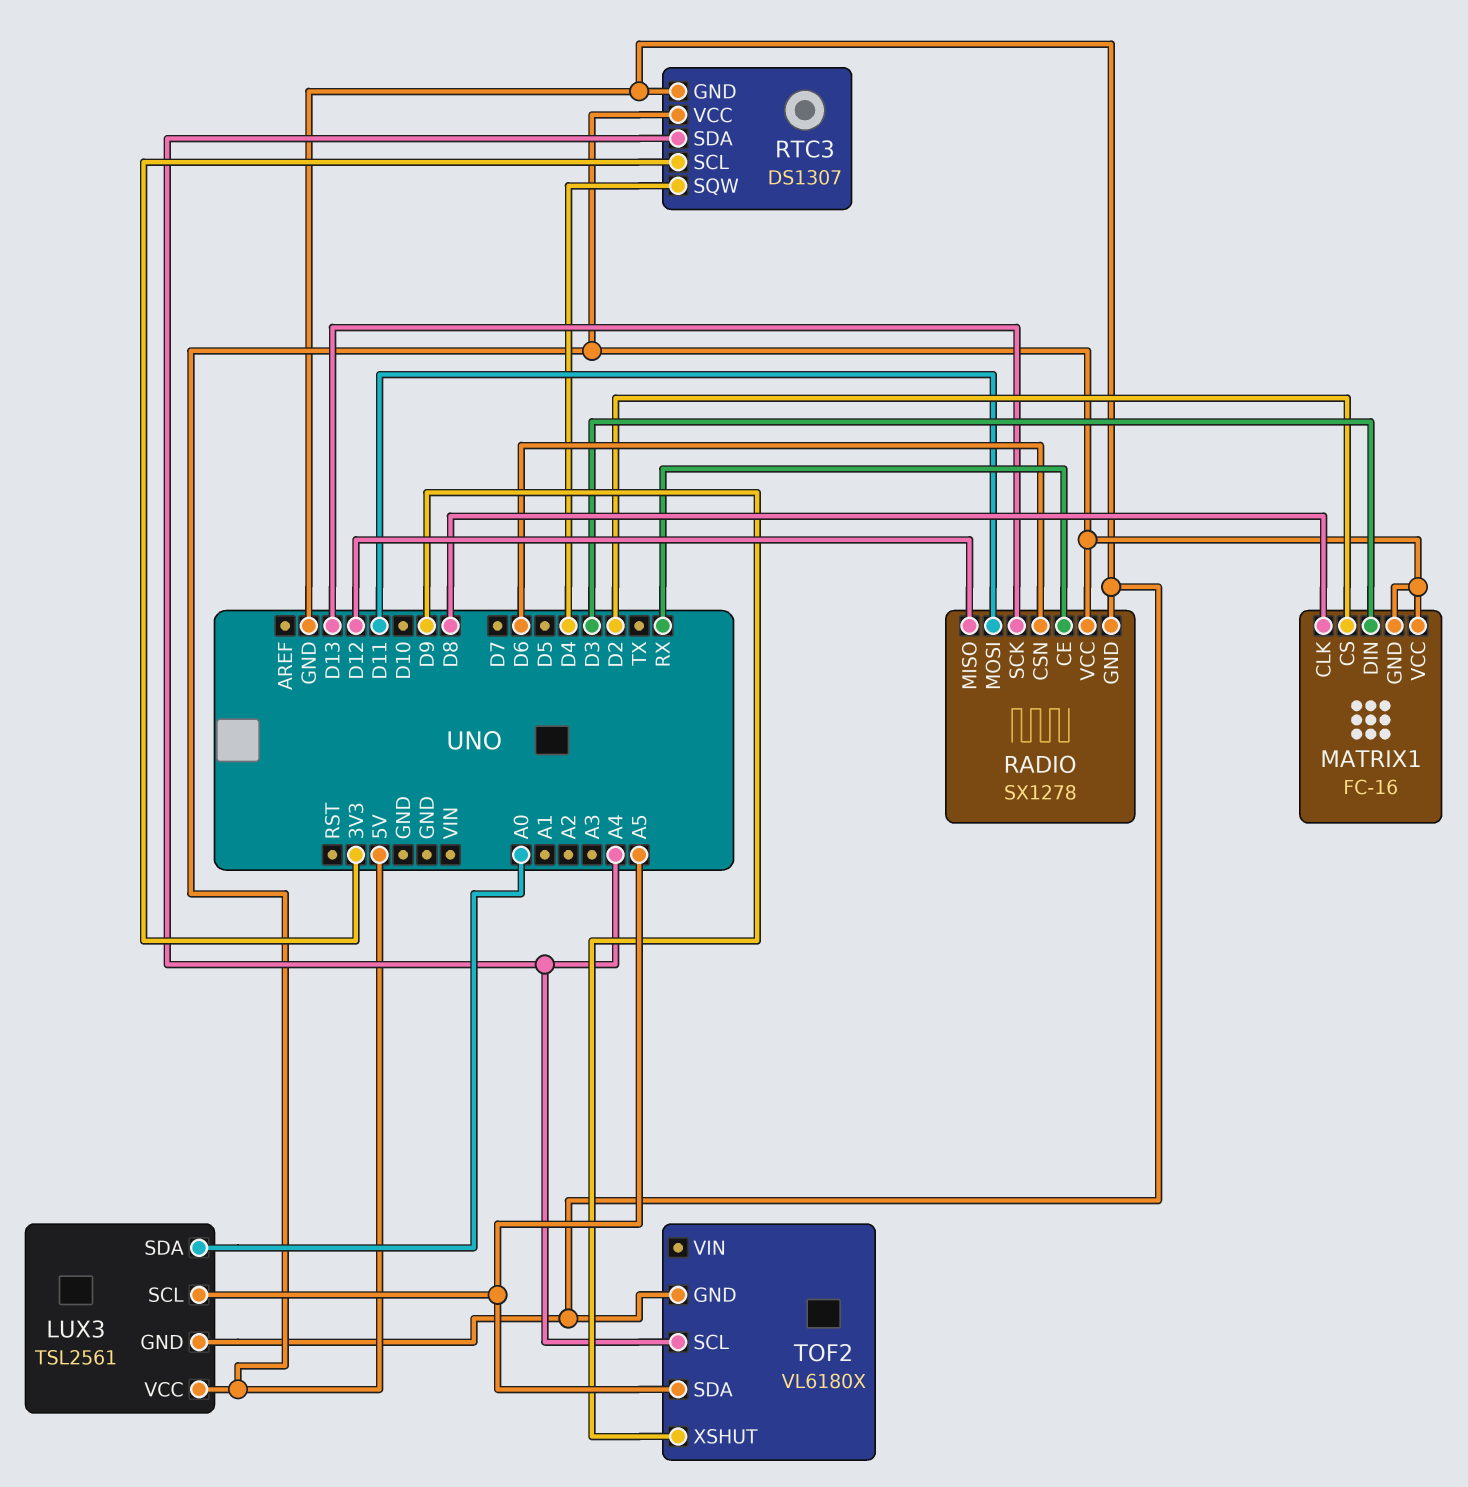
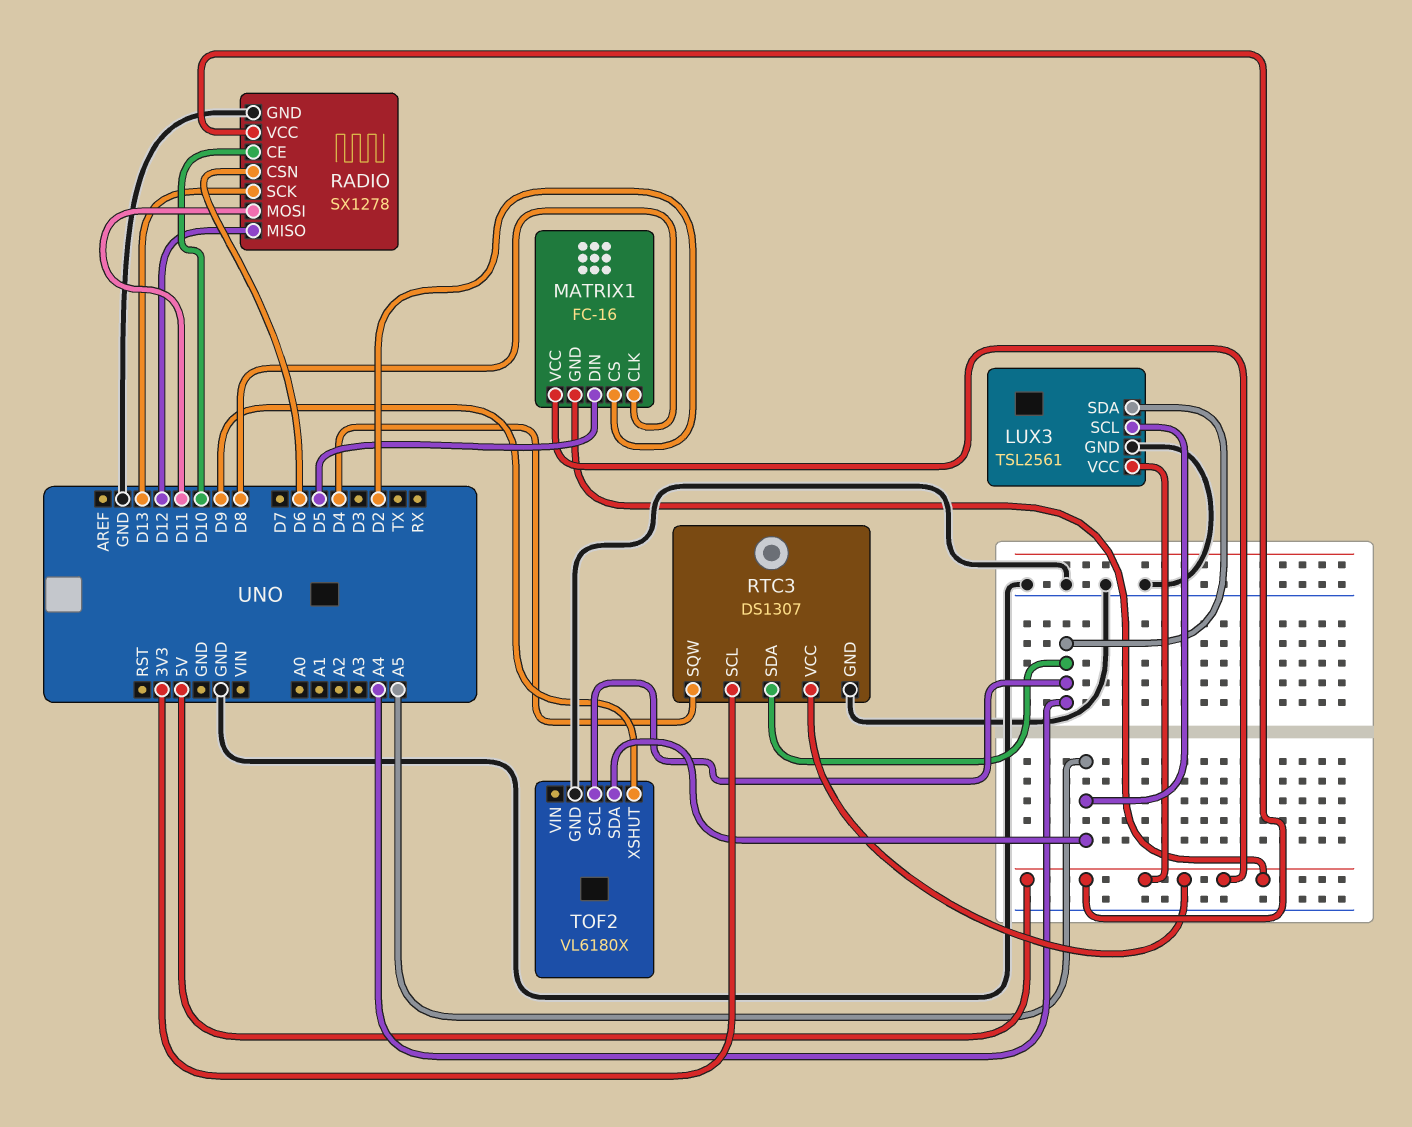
LUX3 pin SDA: A0 -> A4
MATRIX1 pin DIN: D3 -> D5
RADIO pin CE: RX -> D10

